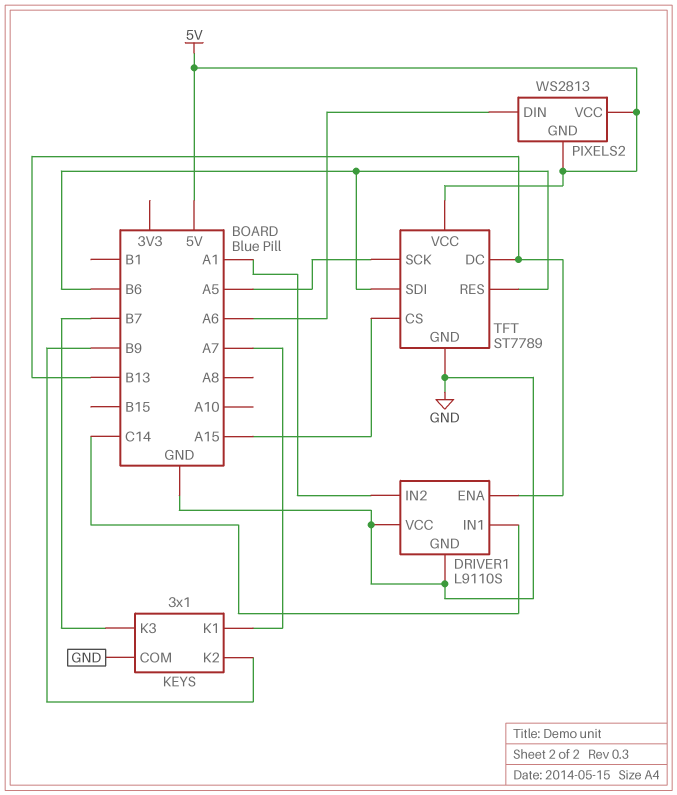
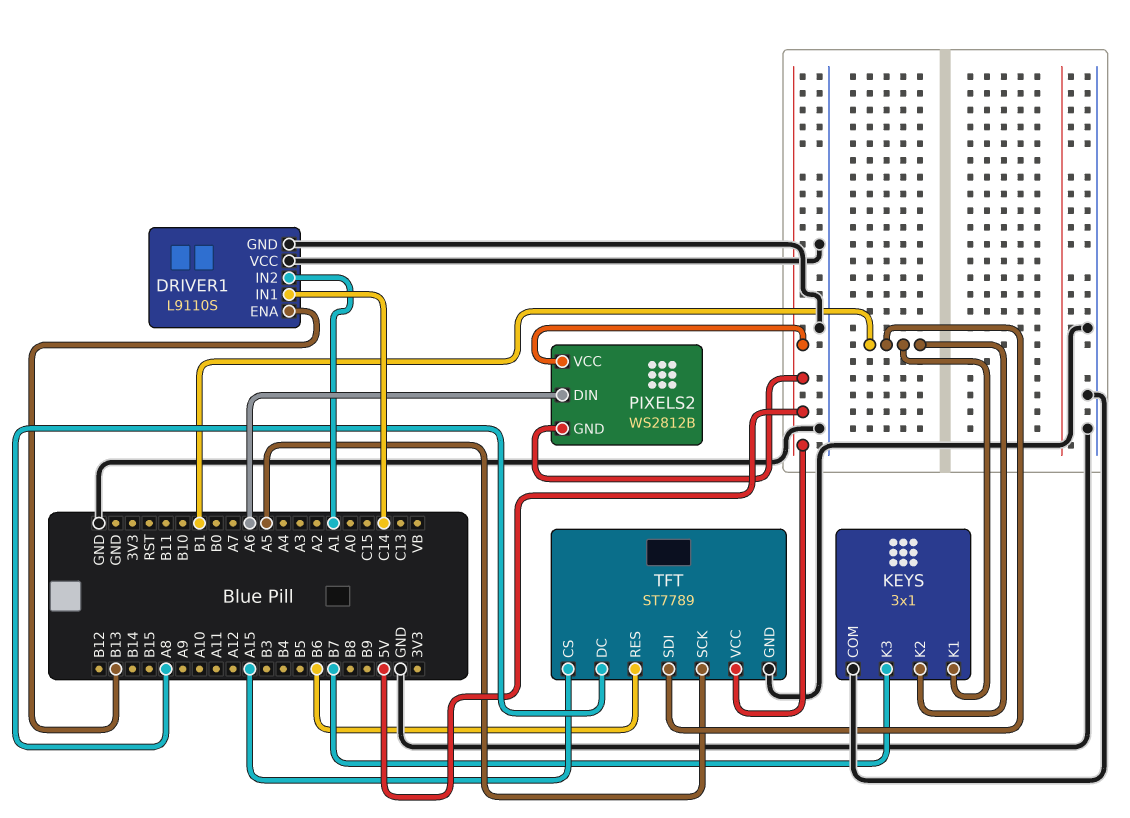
KEYS pin K1: A7 -> B1
KEYS pin K2: B9 -> B1
PIXELS2: WS2813 -> WS2812B
TFT pin DC: B13 -> A8
TFT pin SDI: B6 -> B1

